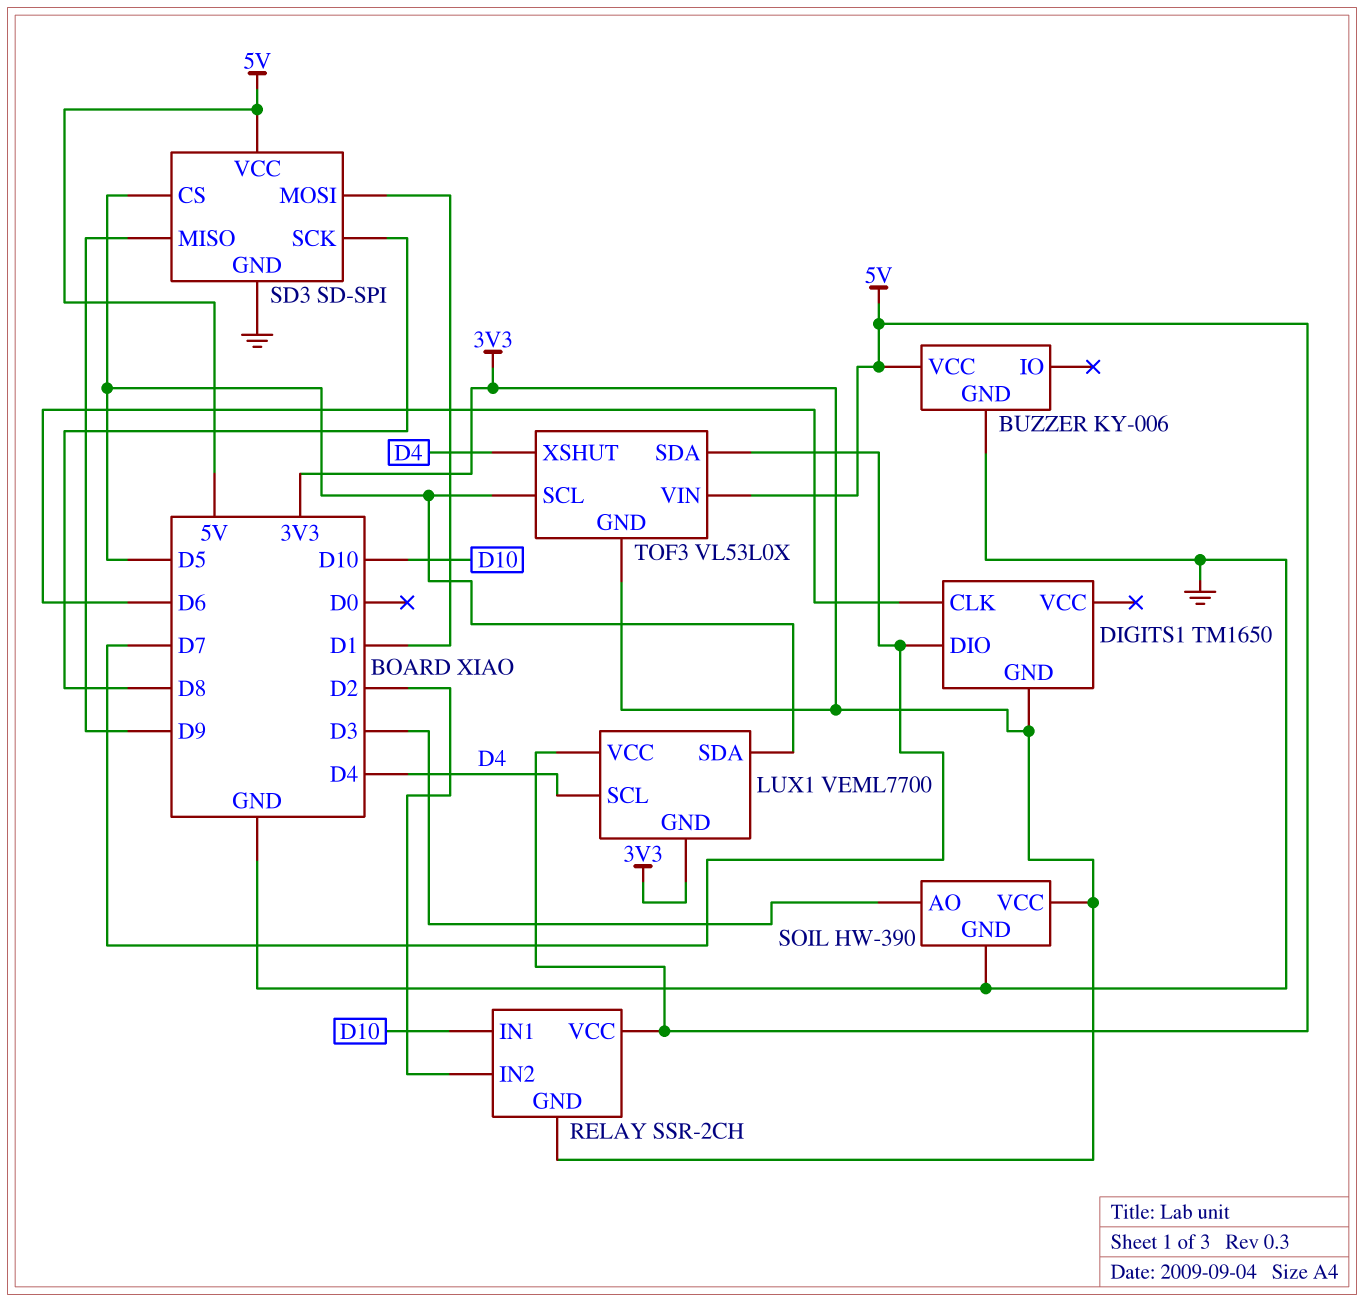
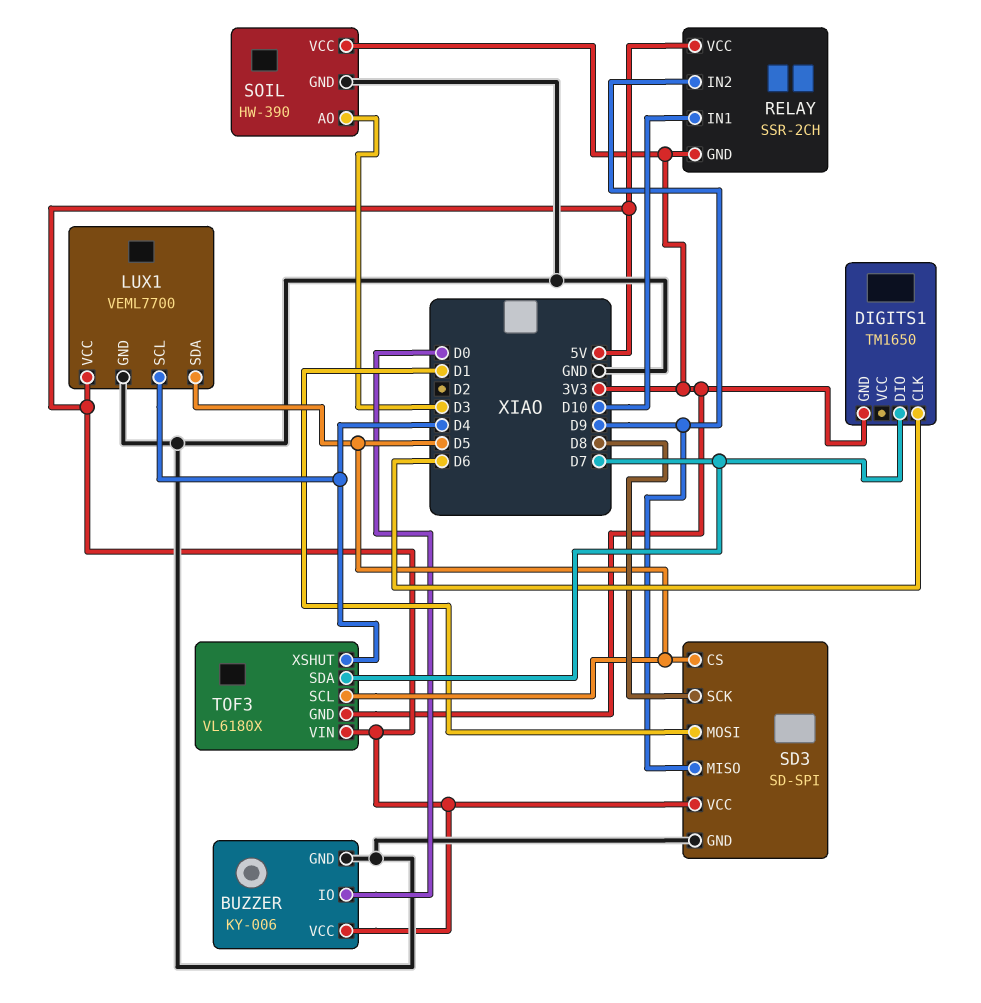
BUZZER pin IO: none -> D0
LUX1 pin GND: 3V3 -> GND
RELAY pin IN2: D2 -> D9
TOF3: VL53L0X -> VL6180X

